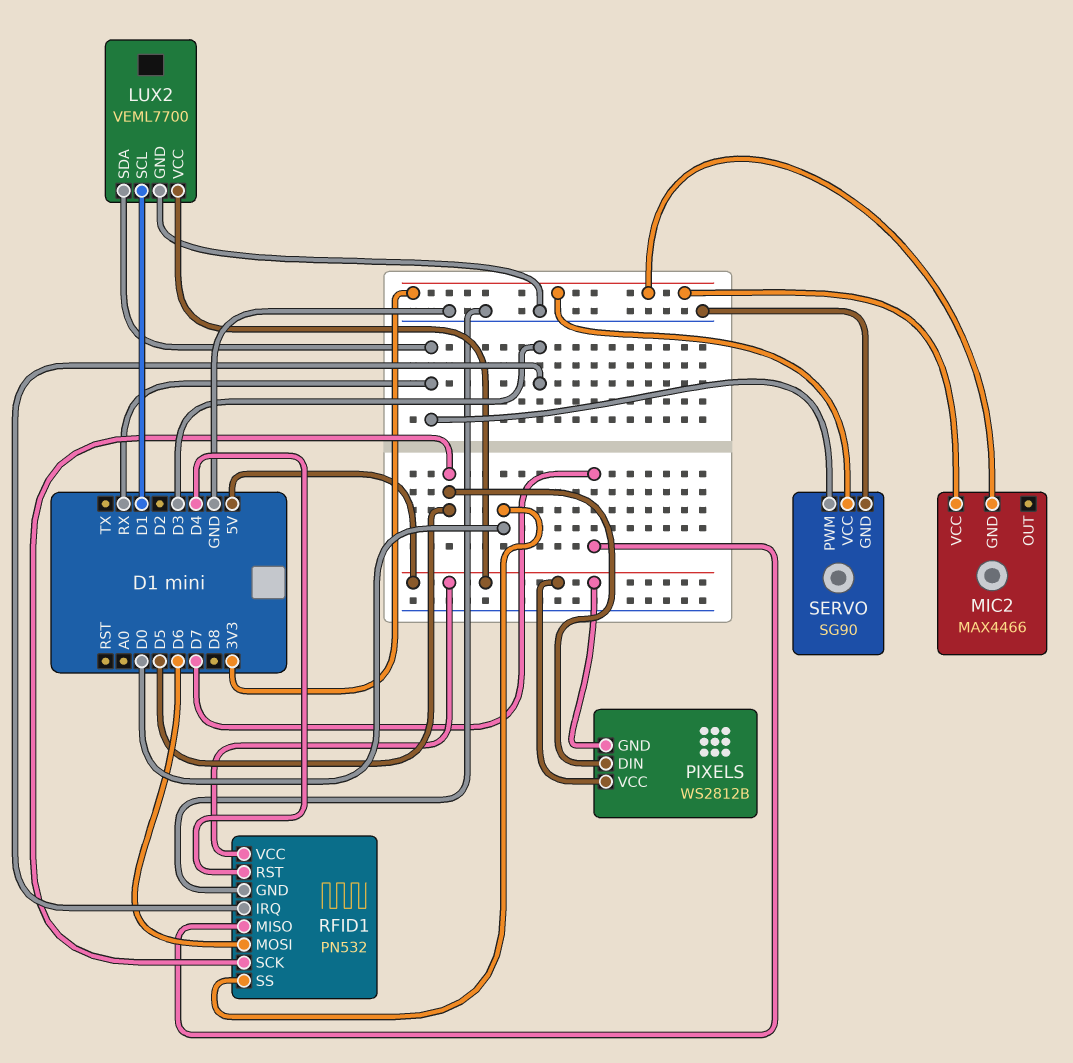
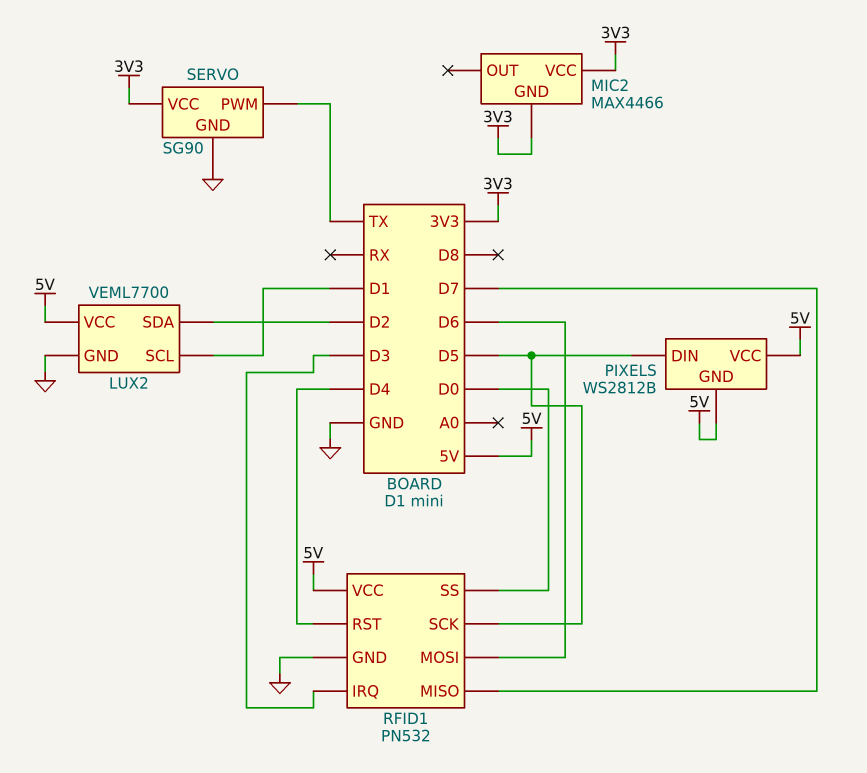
LUX2 pin SDA: RX -> D2
SERVO pin PWM: RX -> TX

